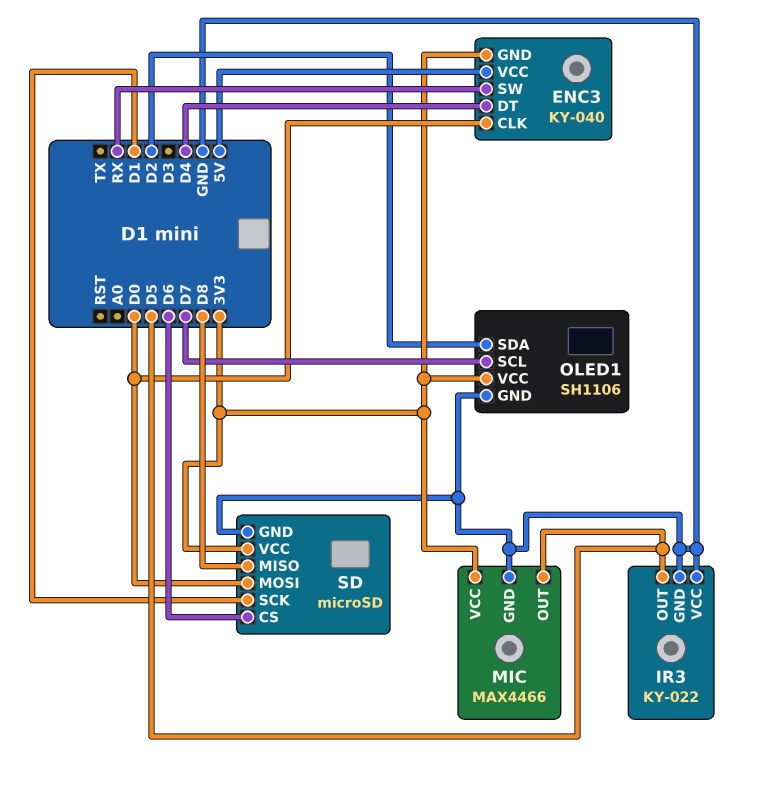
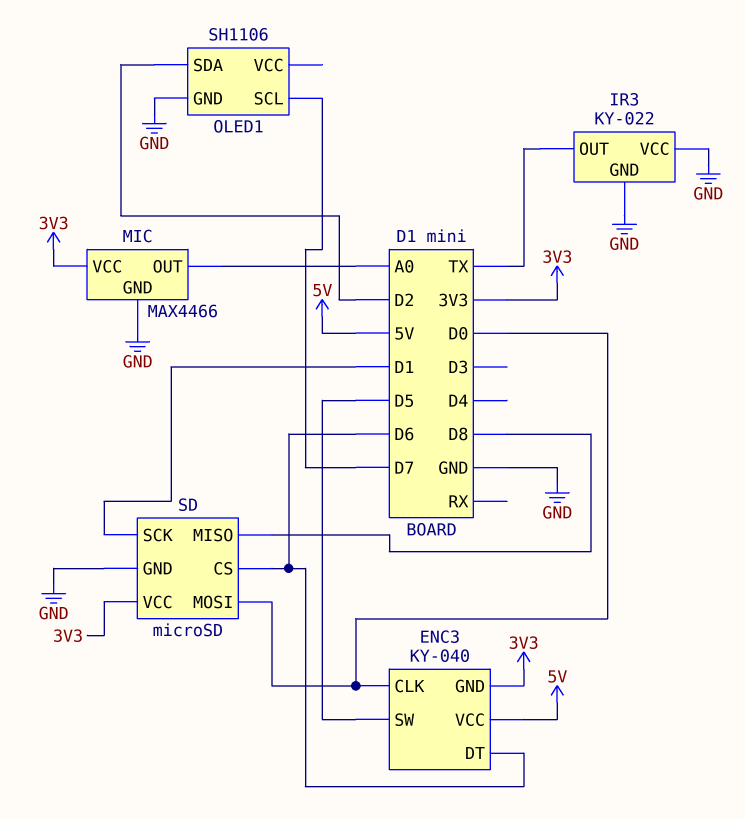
ENC3 pin DT: D4 -> D6
ENC3 pin SW: RX -> D5
IR3 pin OUT: D5 -> TX
MIC pin OUT: D5 -> A0
OLED1 pin VCC: 3V3 -> none

